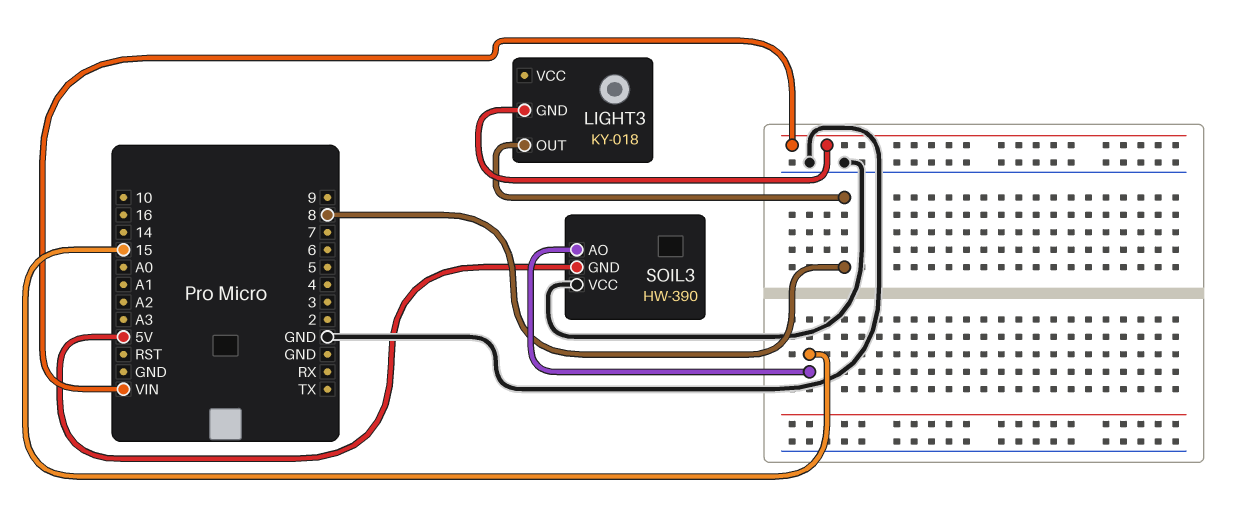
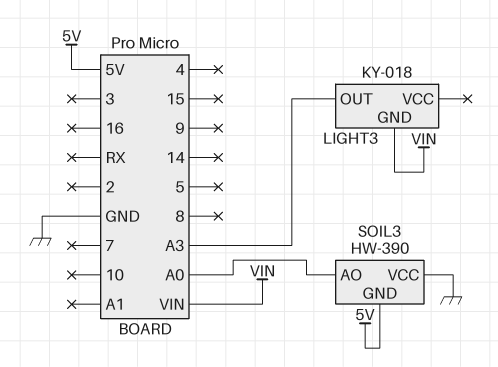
LIGHT3 pin OUT: 8 -> A3
SOIL3 pin AO: 15 -> A0

